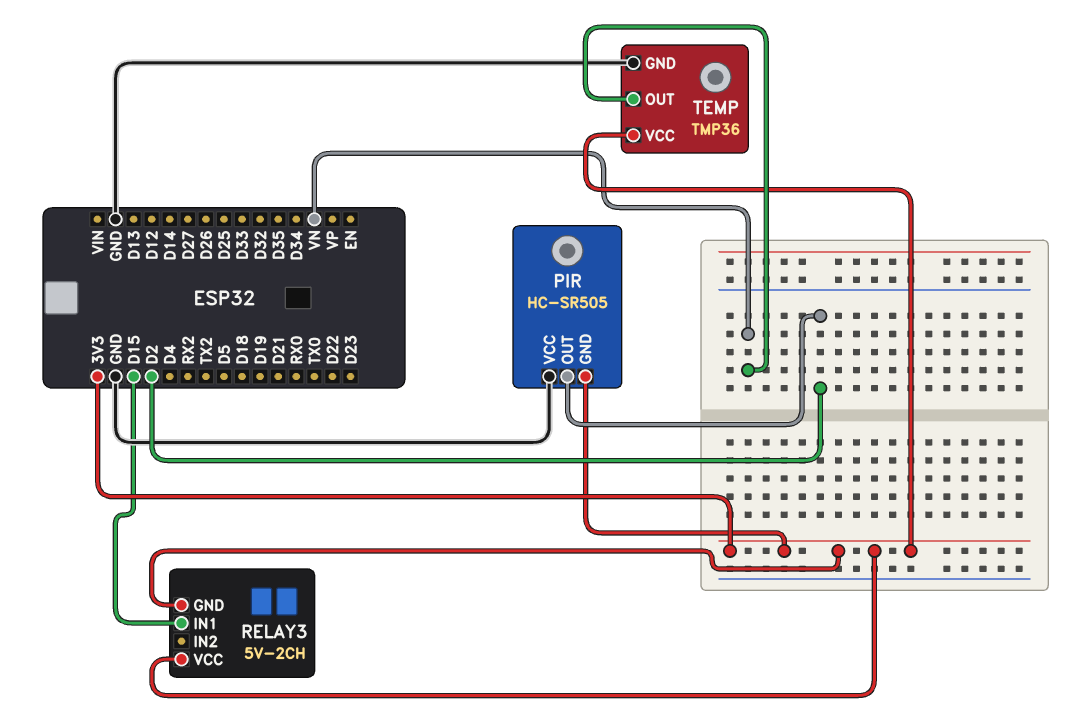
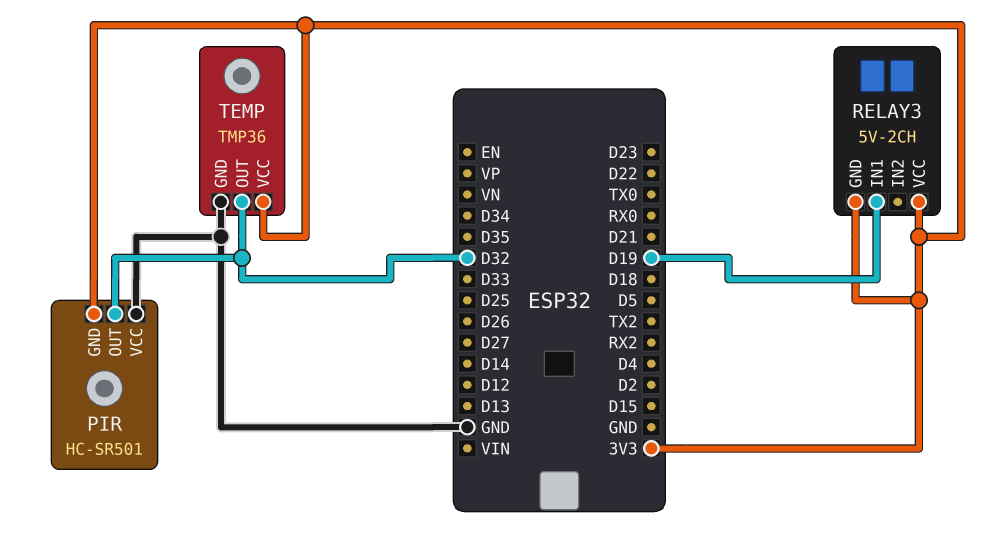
PIR: HC-SR505 -> HC-SR501
PIR pin OUT: D2 -> D32
RELAY3 pin IN1: D15 -> D19
TEMP pin OUT: VN -> D32

